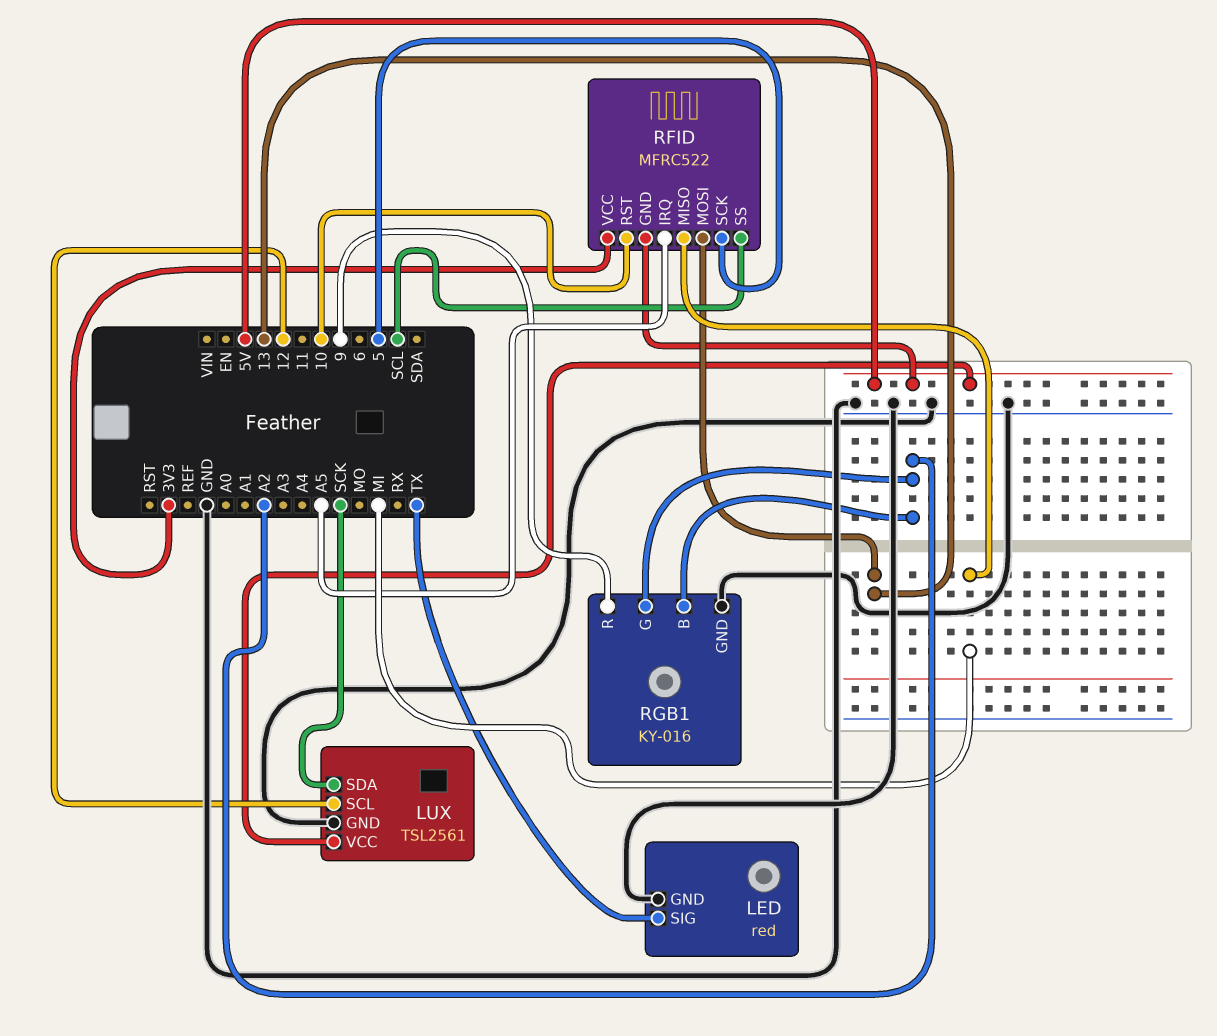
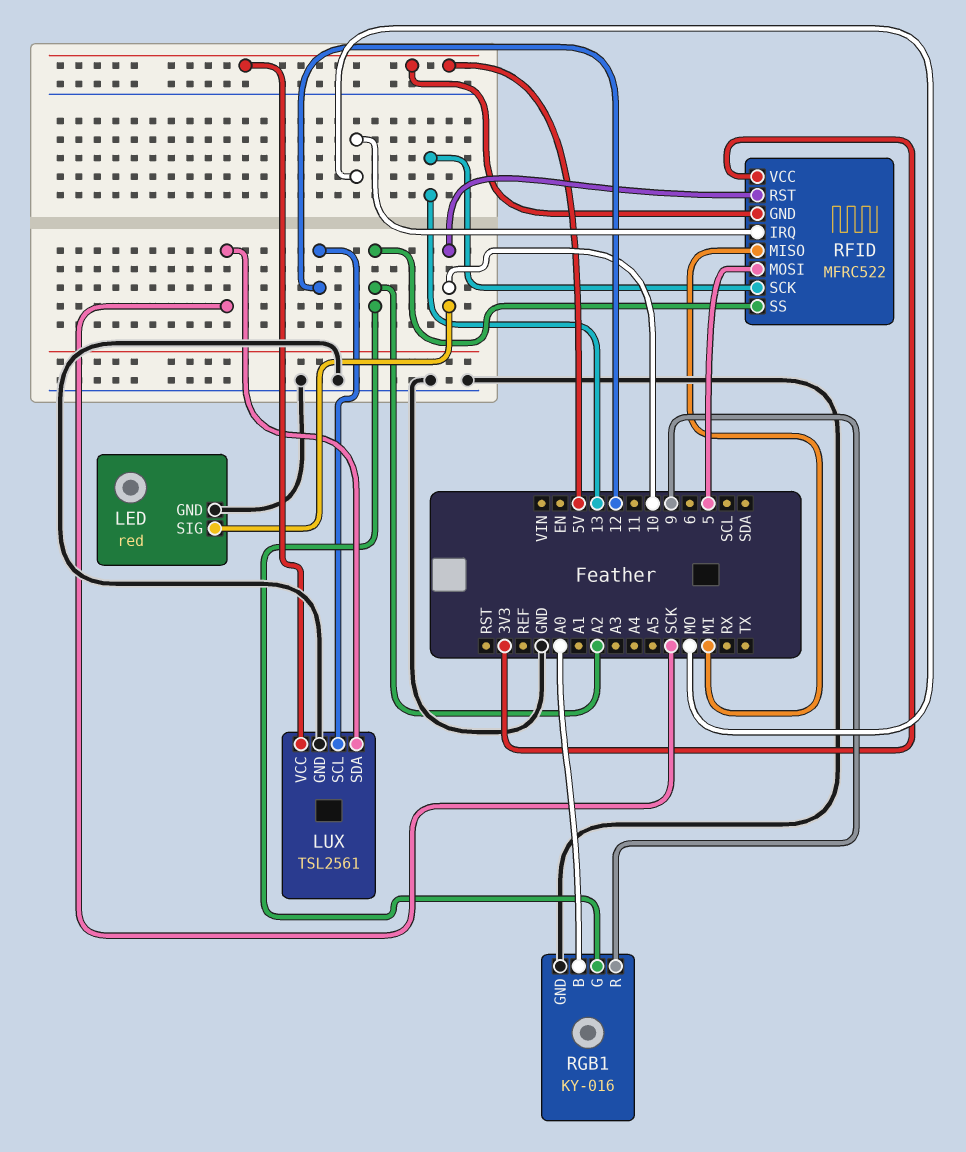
LED pin SIG: TX -> 10
RFID pin IRQ: A5 -> MO
RFID pin MOSI: 13 -> 5
RFID pin SCK: 5 -> 13
RFID pin SS: SCL -> A2
RGB1 pin B: A2 -> A0

